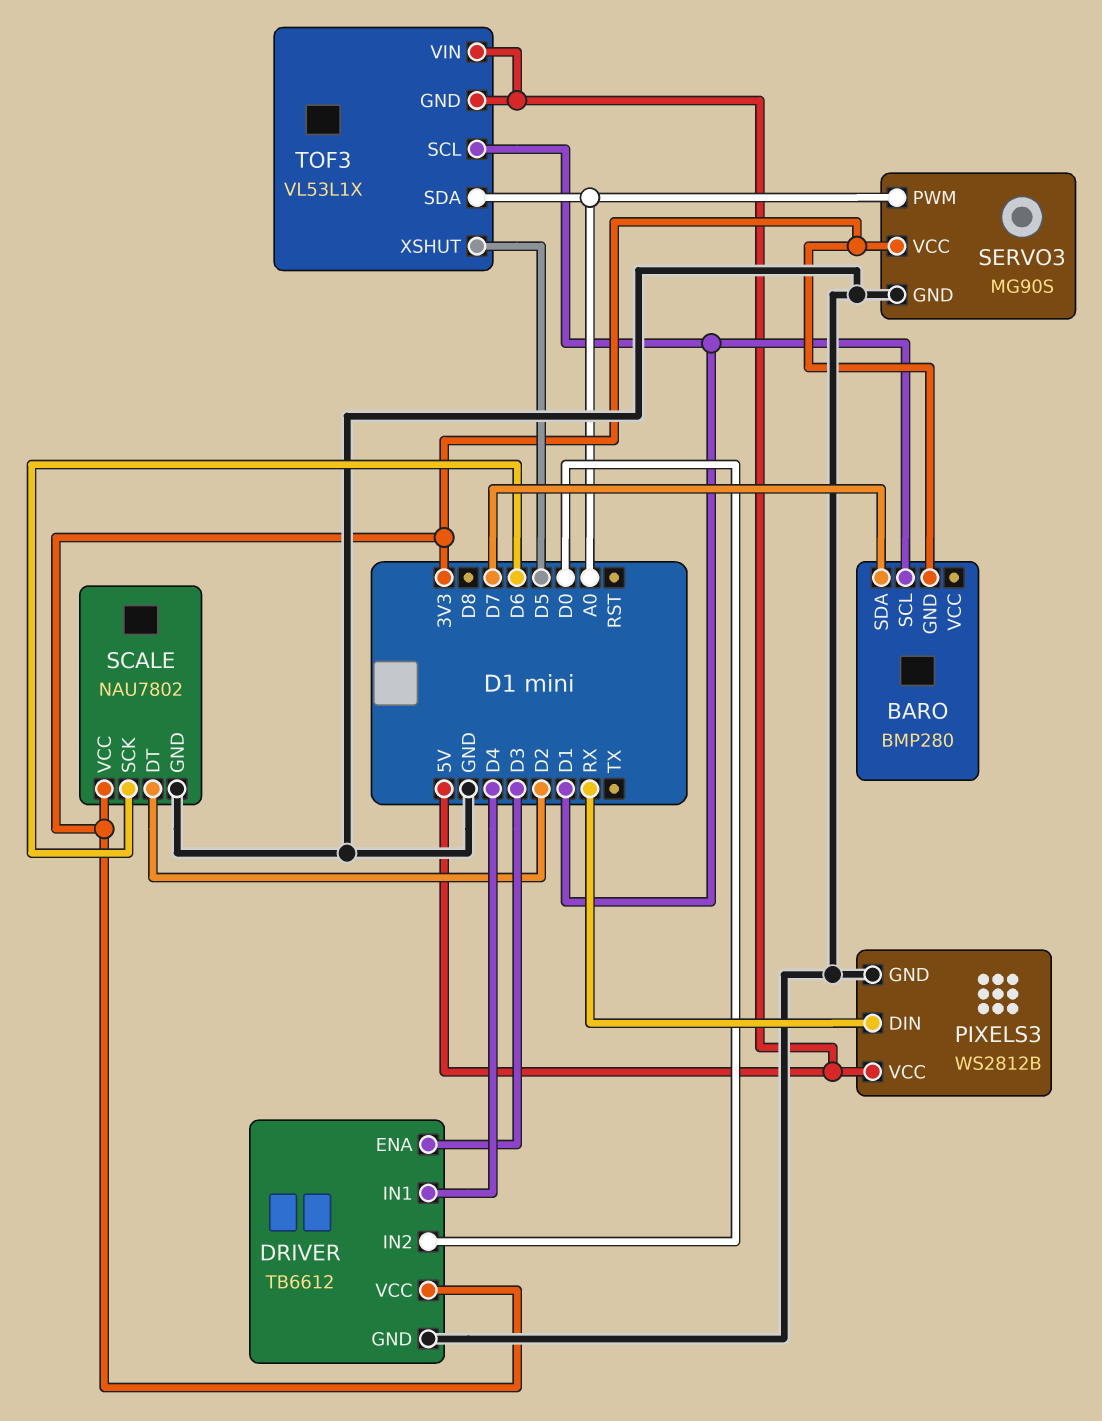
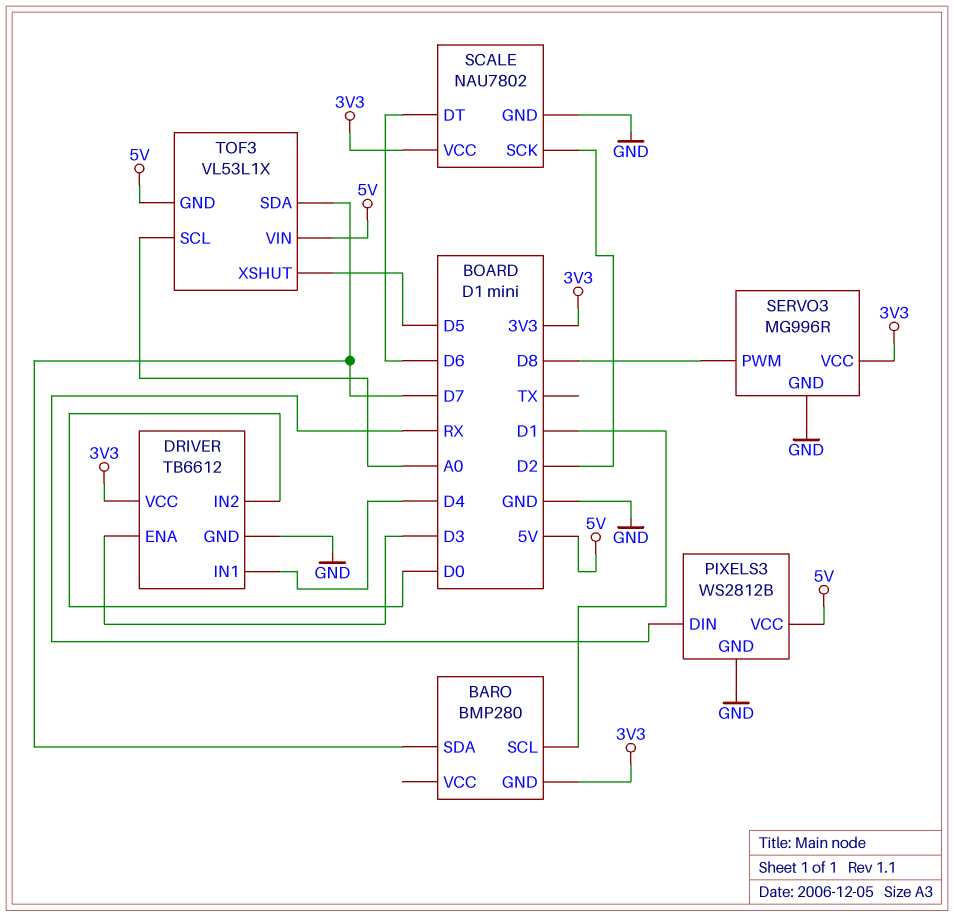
SCALE pin DT: D2 -> D6
SCALE pin SCK: D6 -> D2
SERVO3: MG90S -> MG996R
SERVO3 pin PWM: A0 -> D8
TOF3 pin SCL: D1 -> A0
TOF3 pin SDA: A0 -> D7

